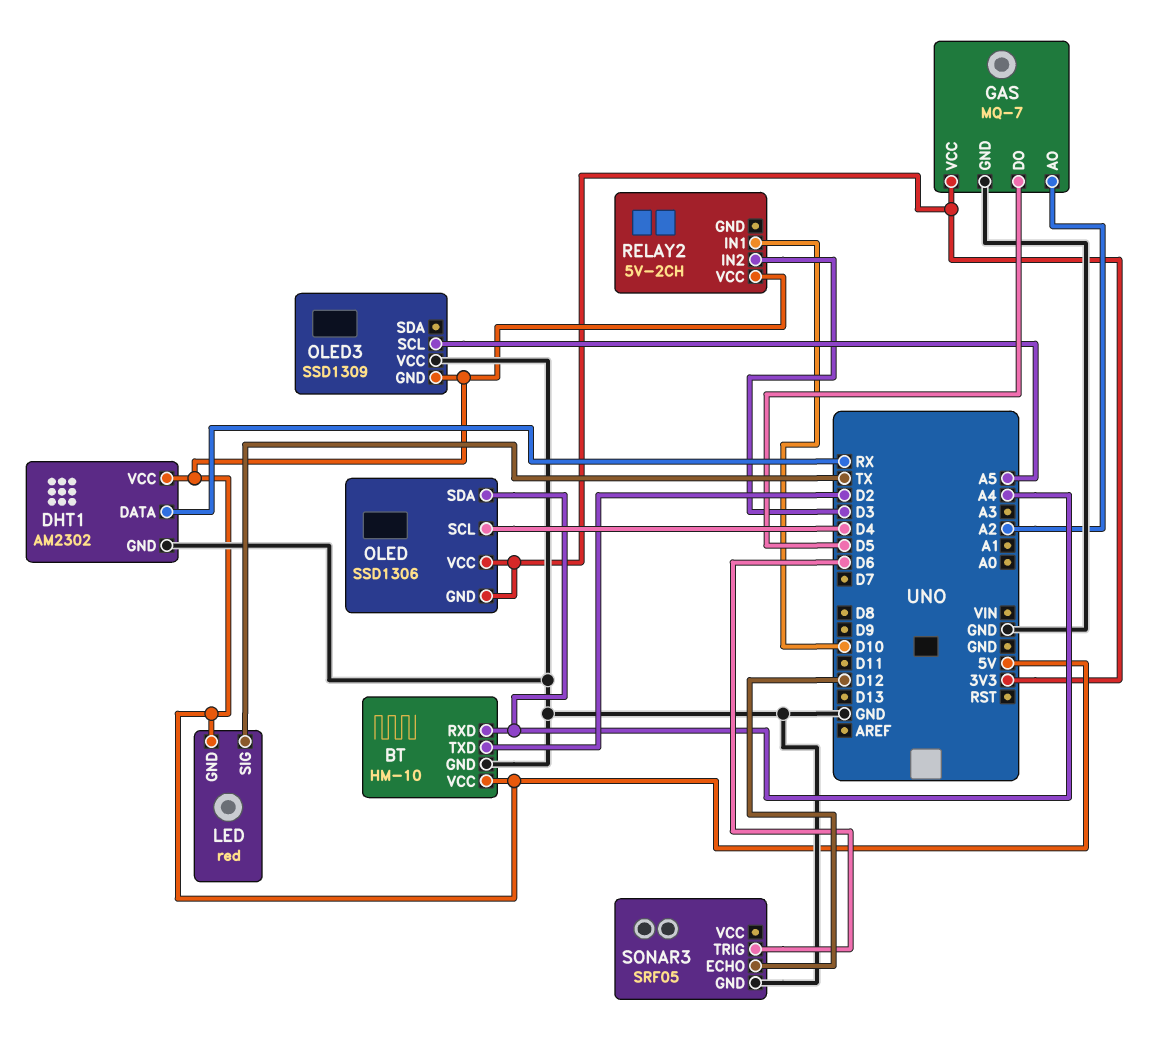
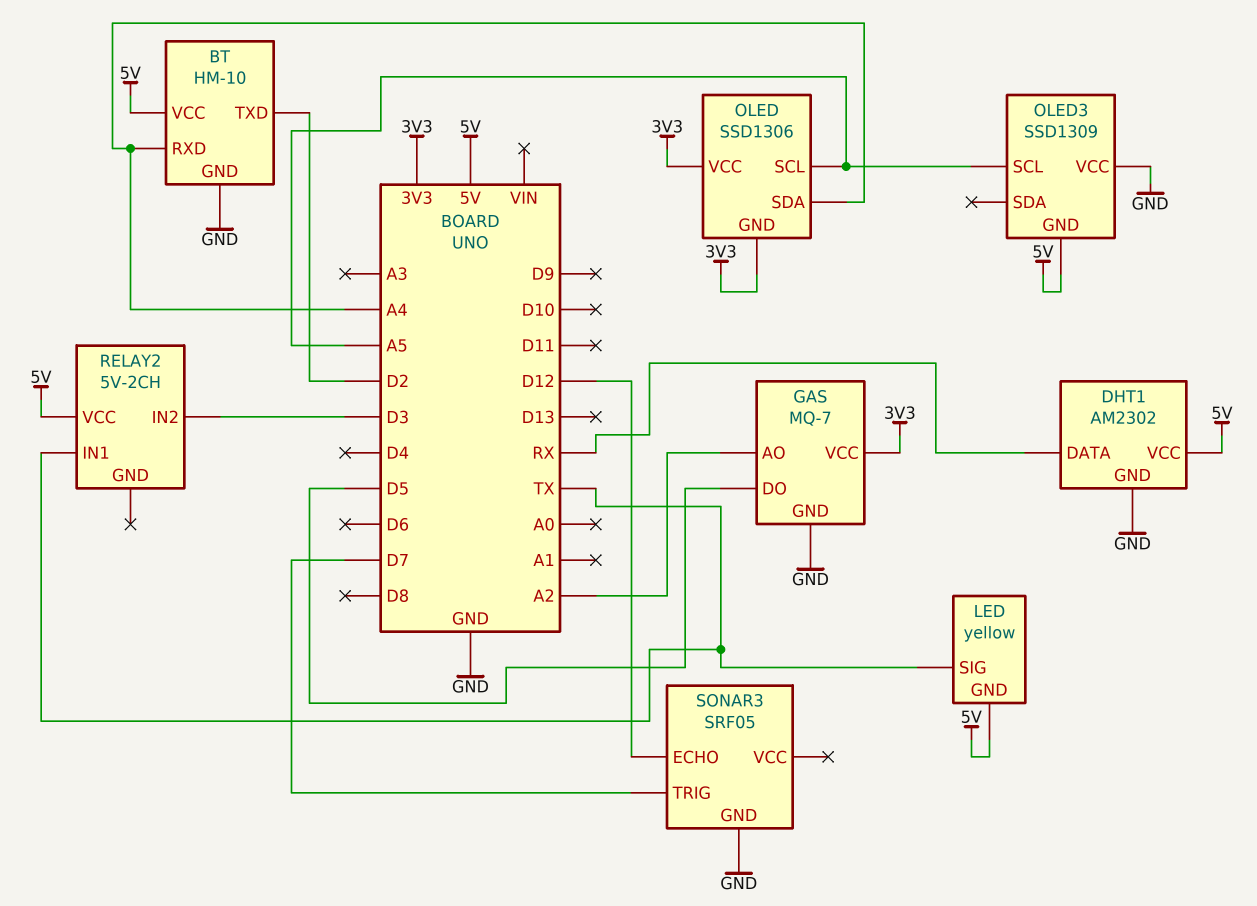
LED: red -> yellow
OLED pin SCL: D4 -> A5
RELAY2 pin IN1: D10 -> TX
SONAR3 pin TRIG: D6 -> D7

